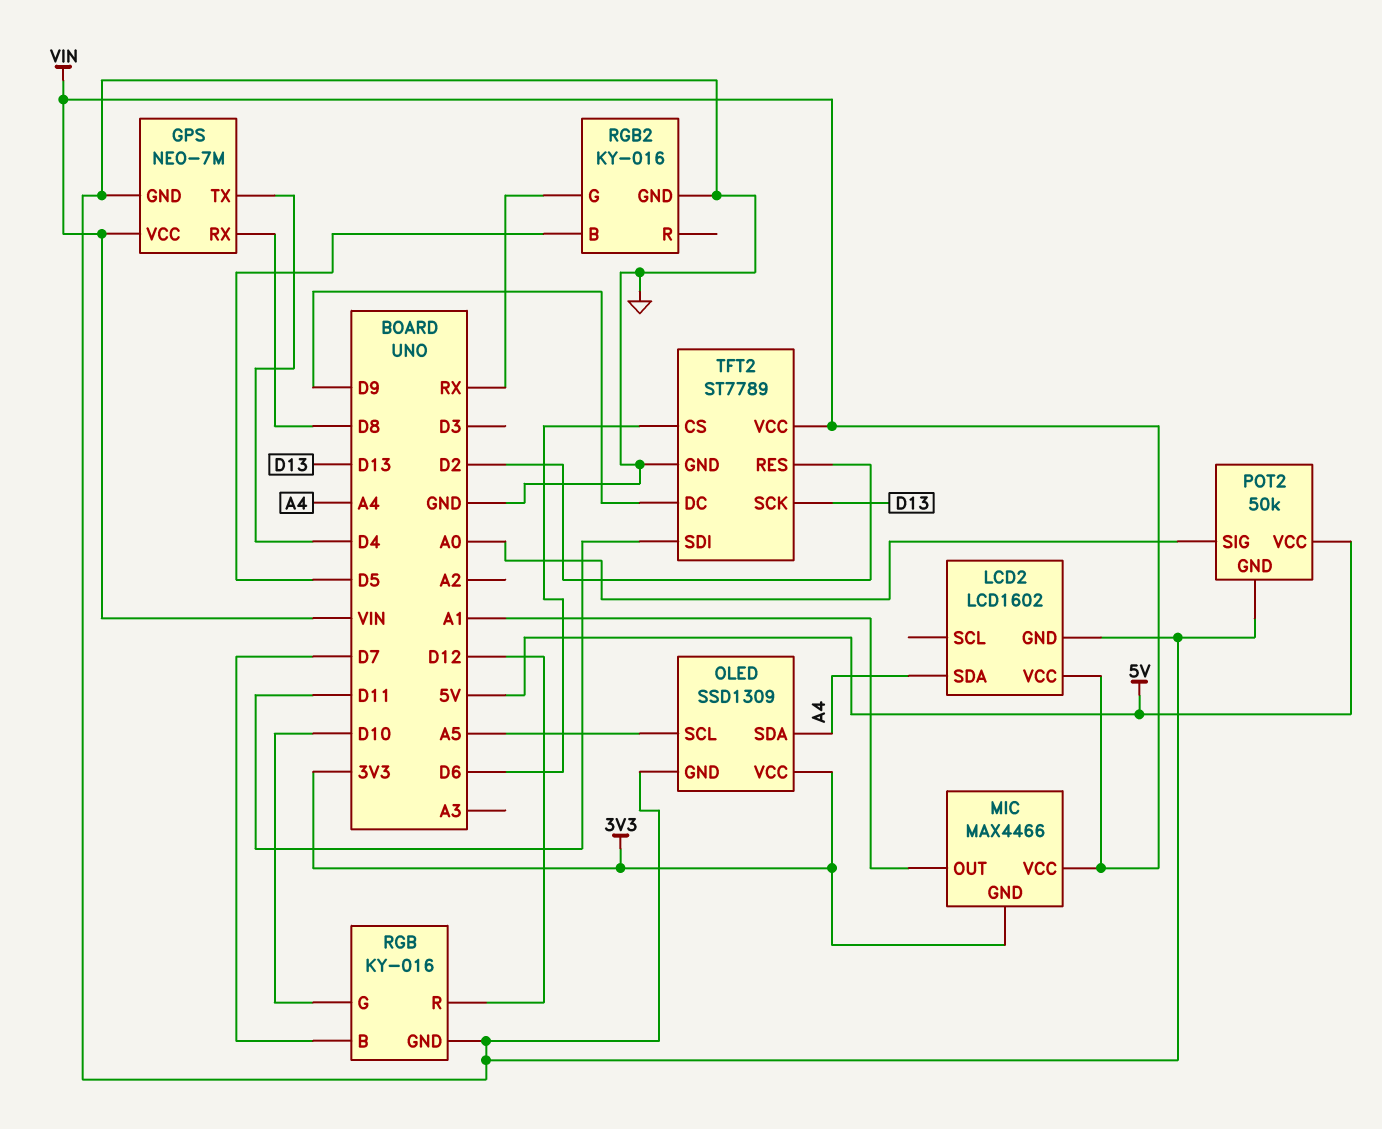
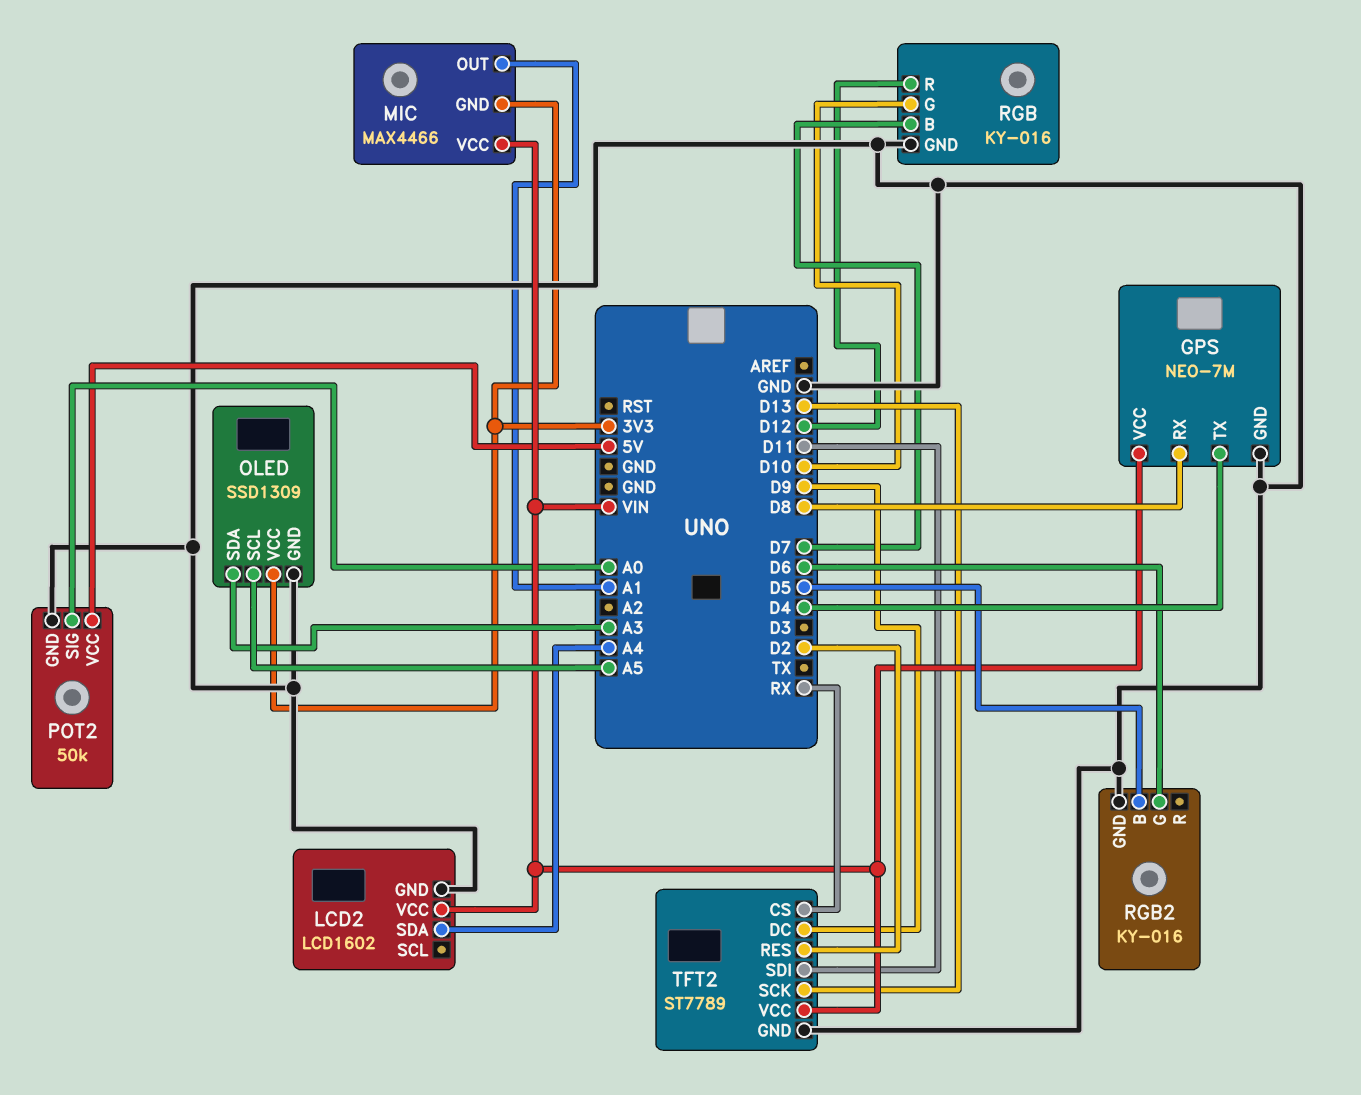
OLED pin SDA: A4 -> A3
RGB2 pin G: RX -> D6
TFT2 pin CS: D6 -> RX

